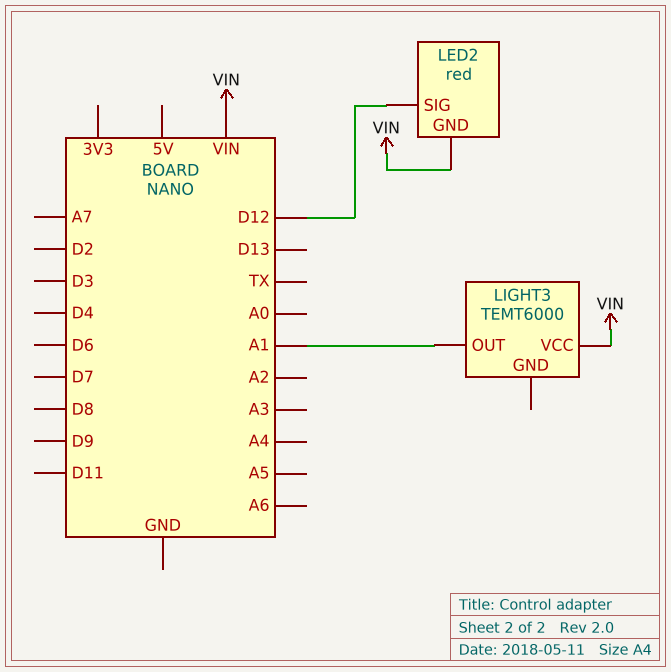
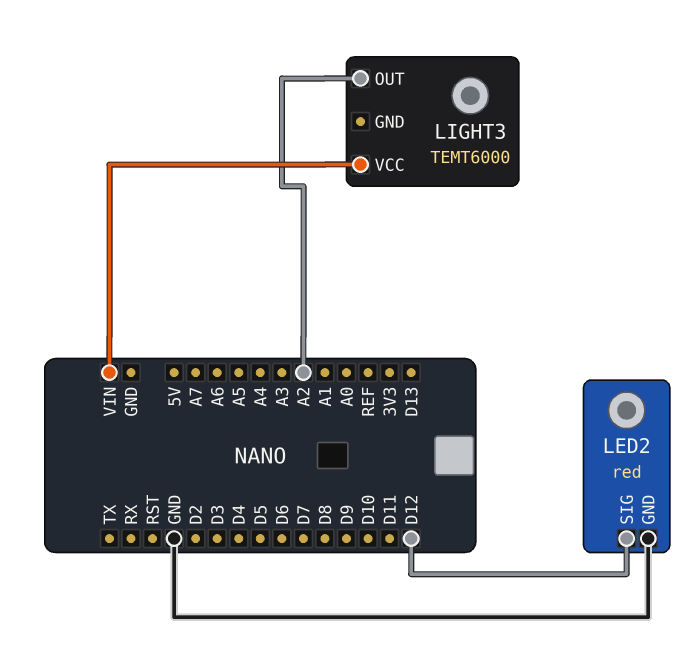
LED2 pin GND: VIN -> GND
LIGHT3 pin OUT: A1 -> A2

